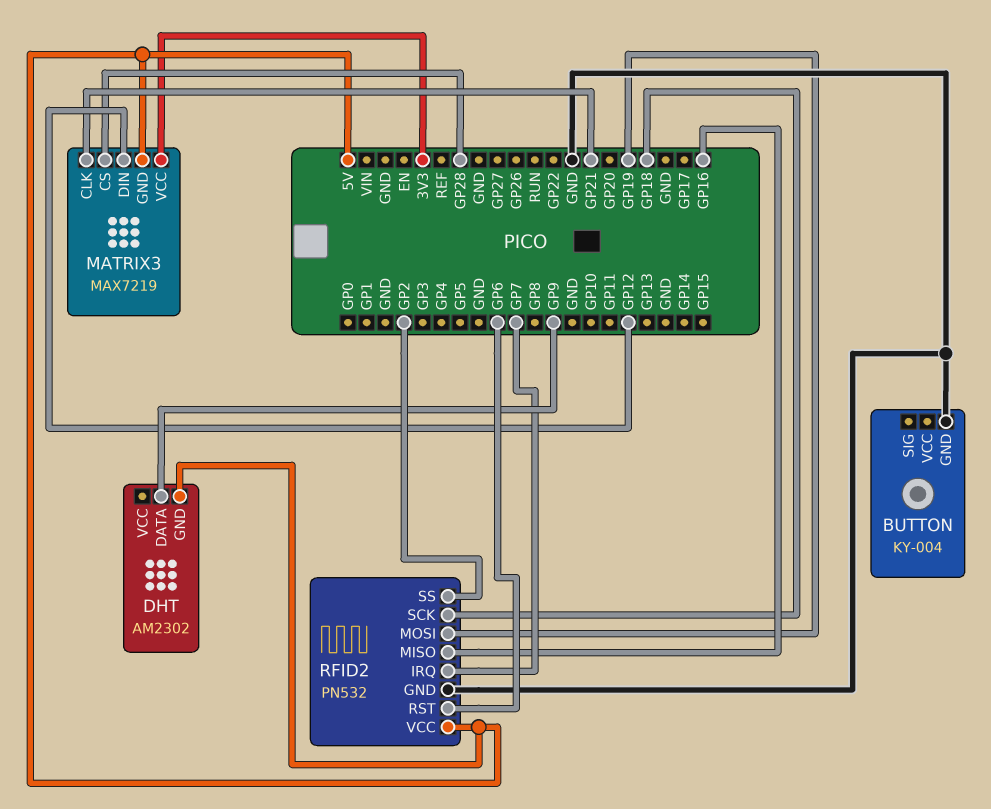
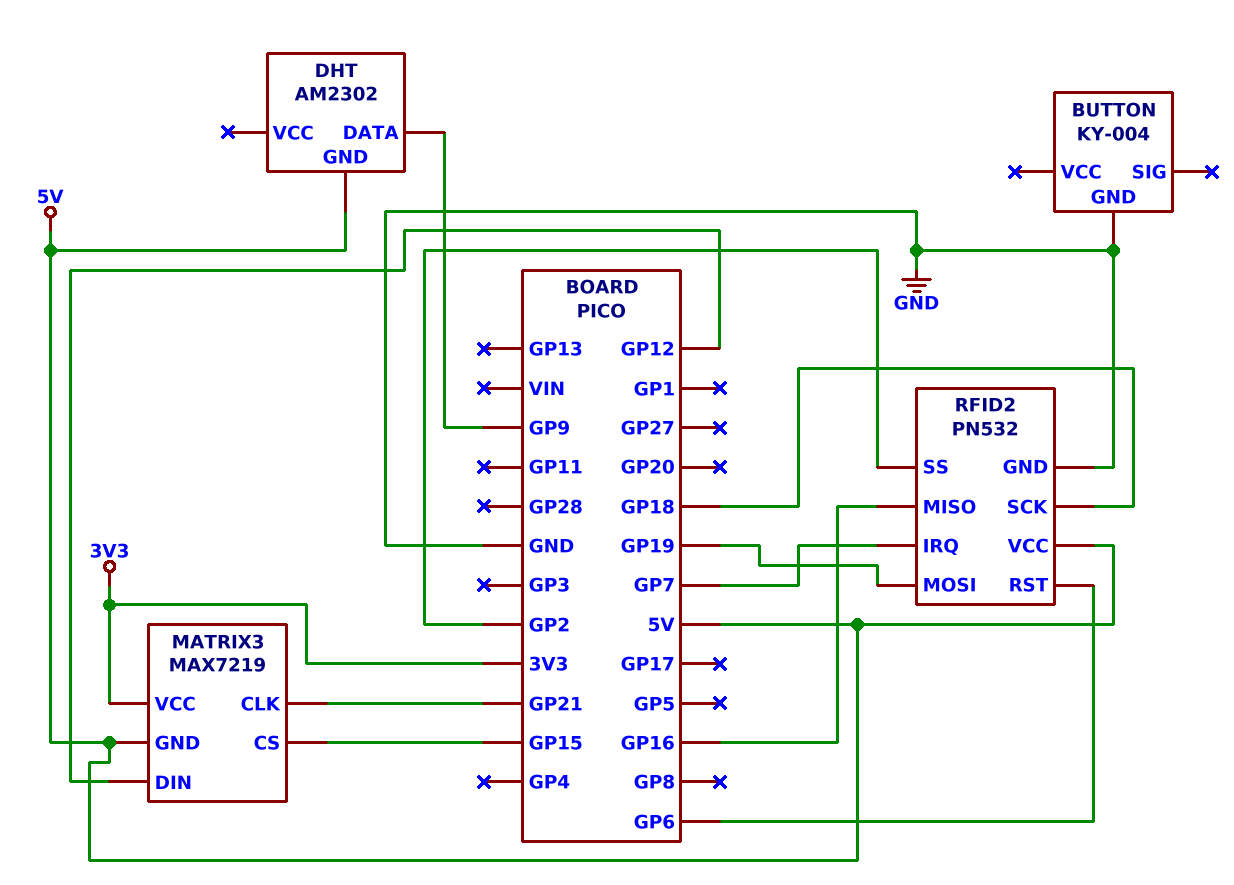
MATRIX3 pin CS: GP28 -> GP15

